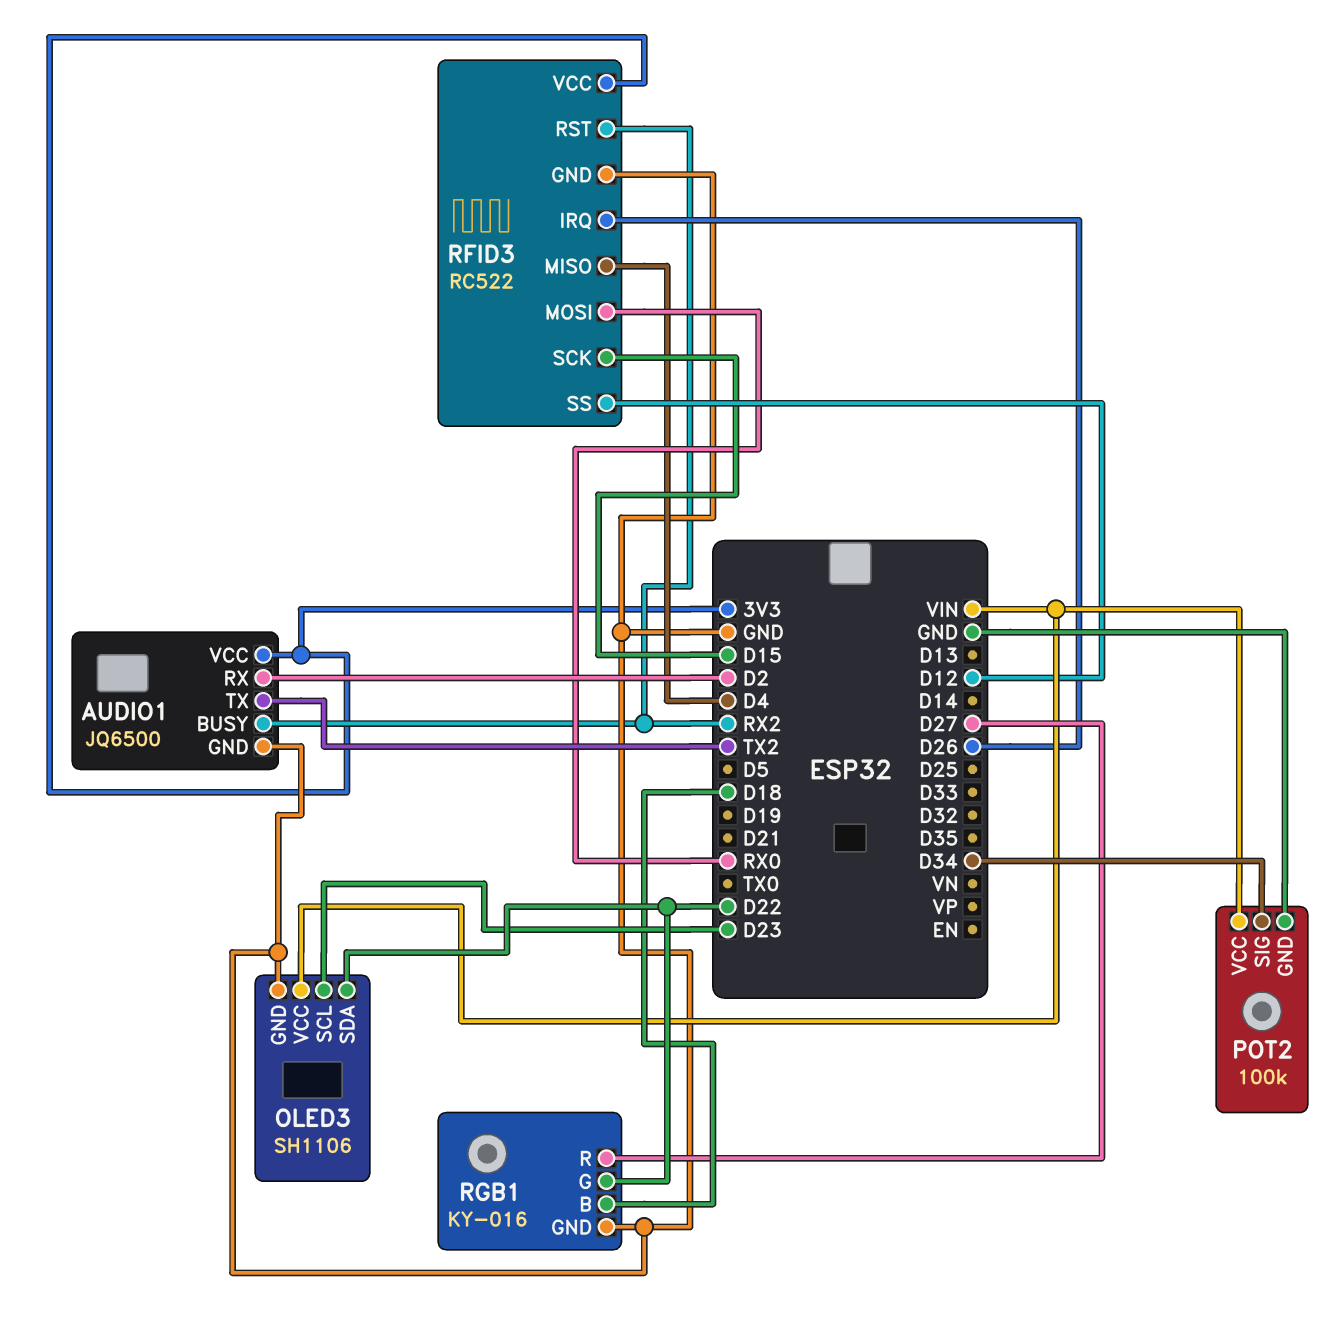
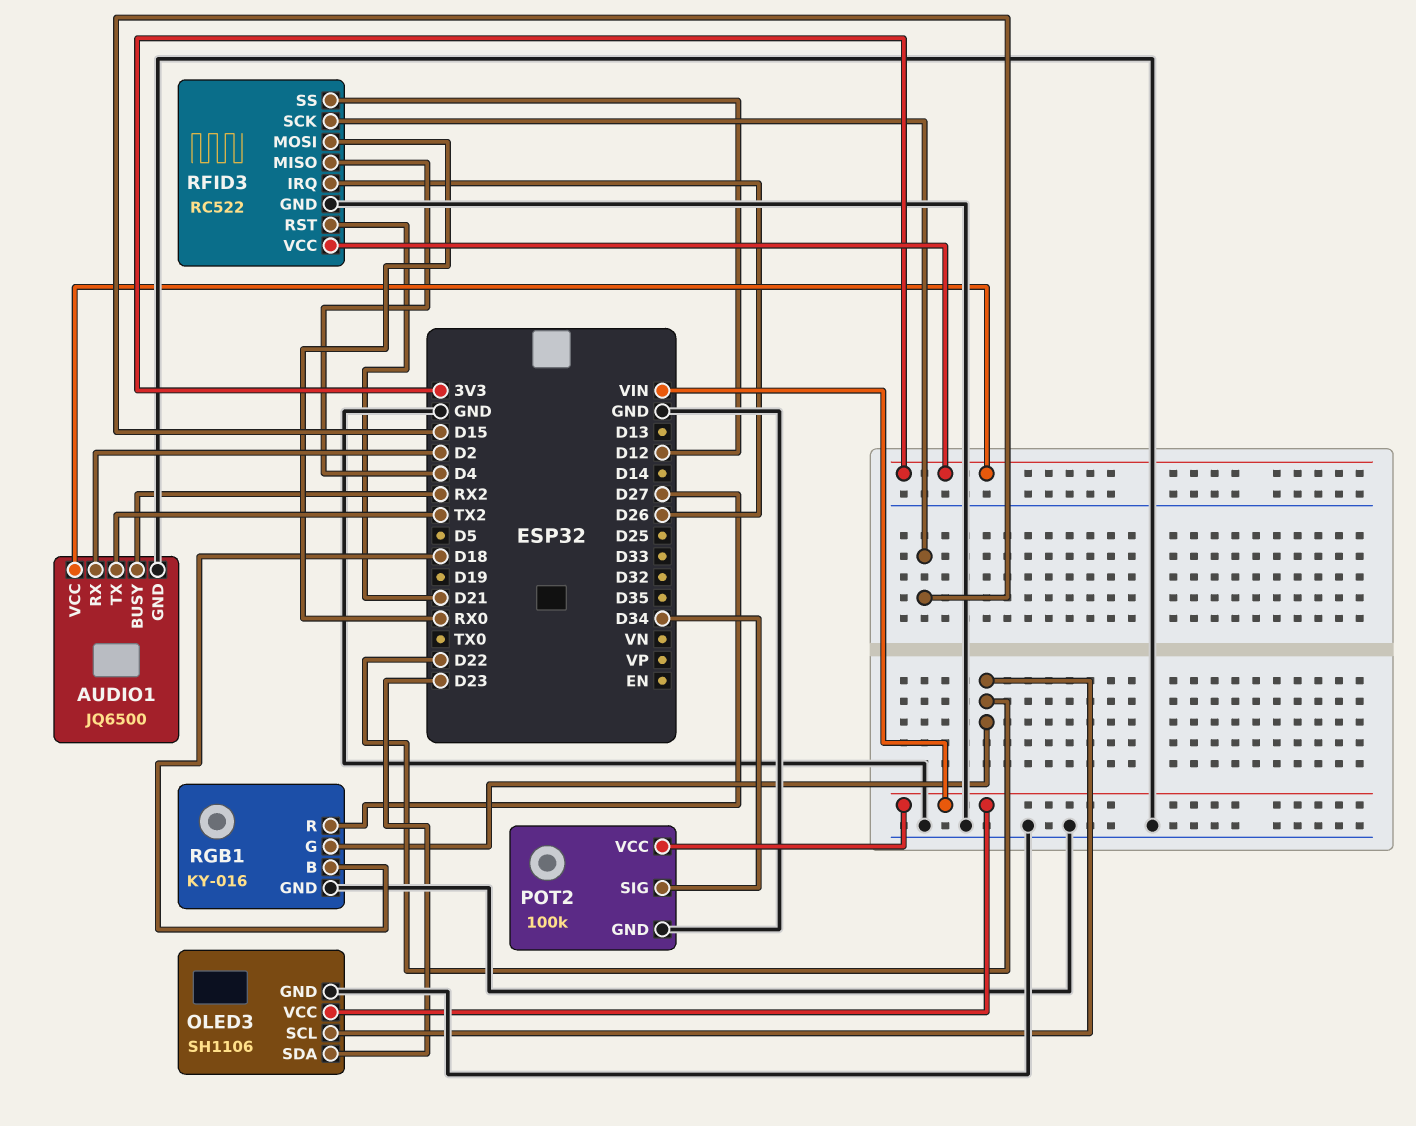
OLED3 pin SCL: D23 -> D22
OLED3 pin SDA: D22 -> D23
RFID3 pin RST: RX2 -> D21

